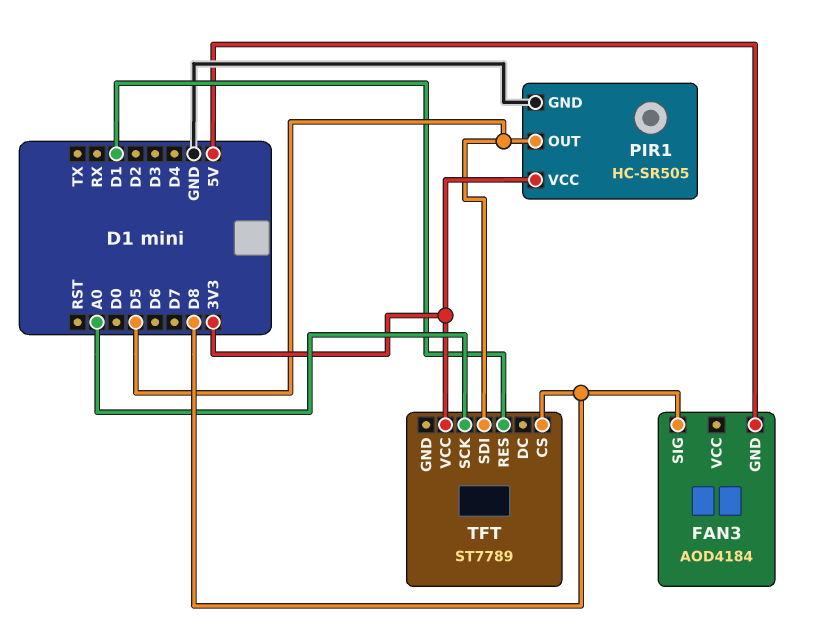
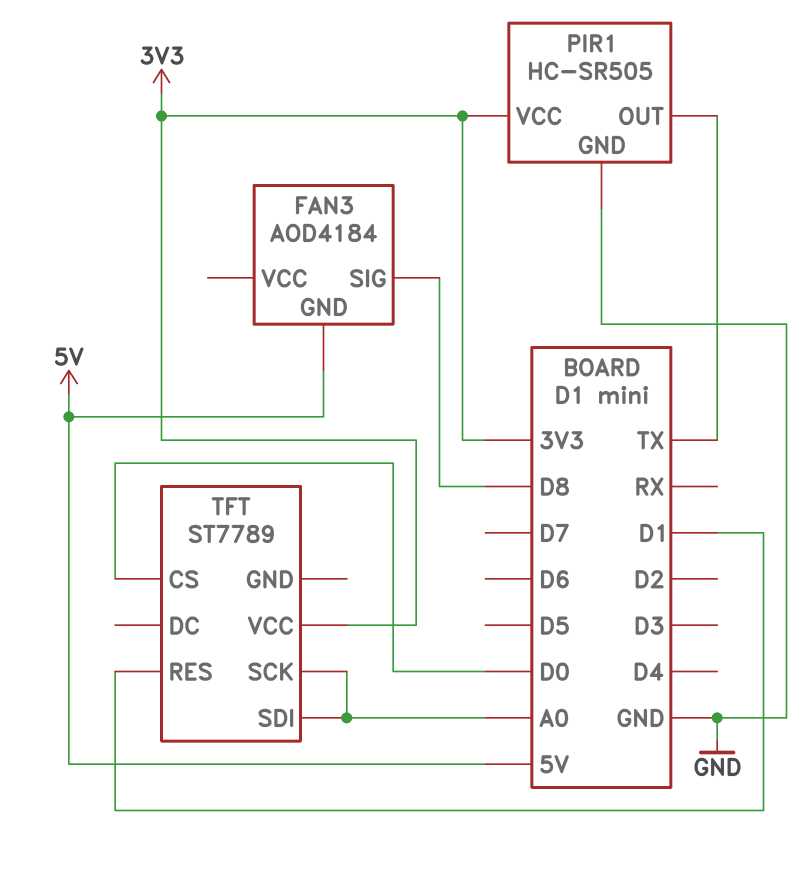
PIR1 pin OUT: D5 -> TX
TFT pin CS: D8 -> D0
TFT pin SDI: D5 -> A0

